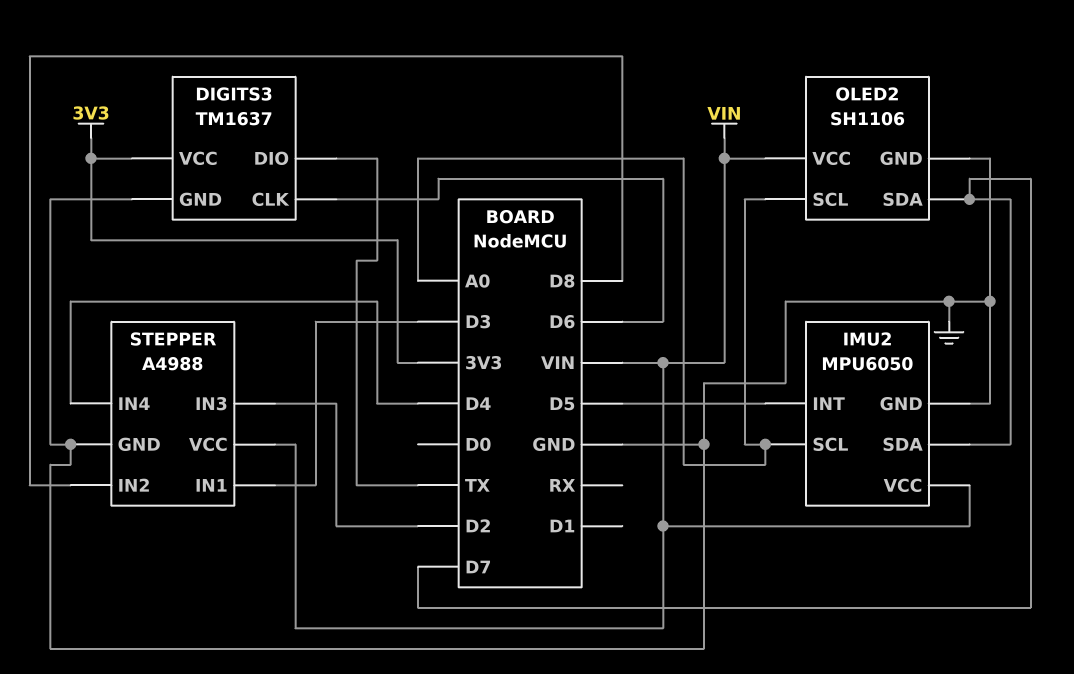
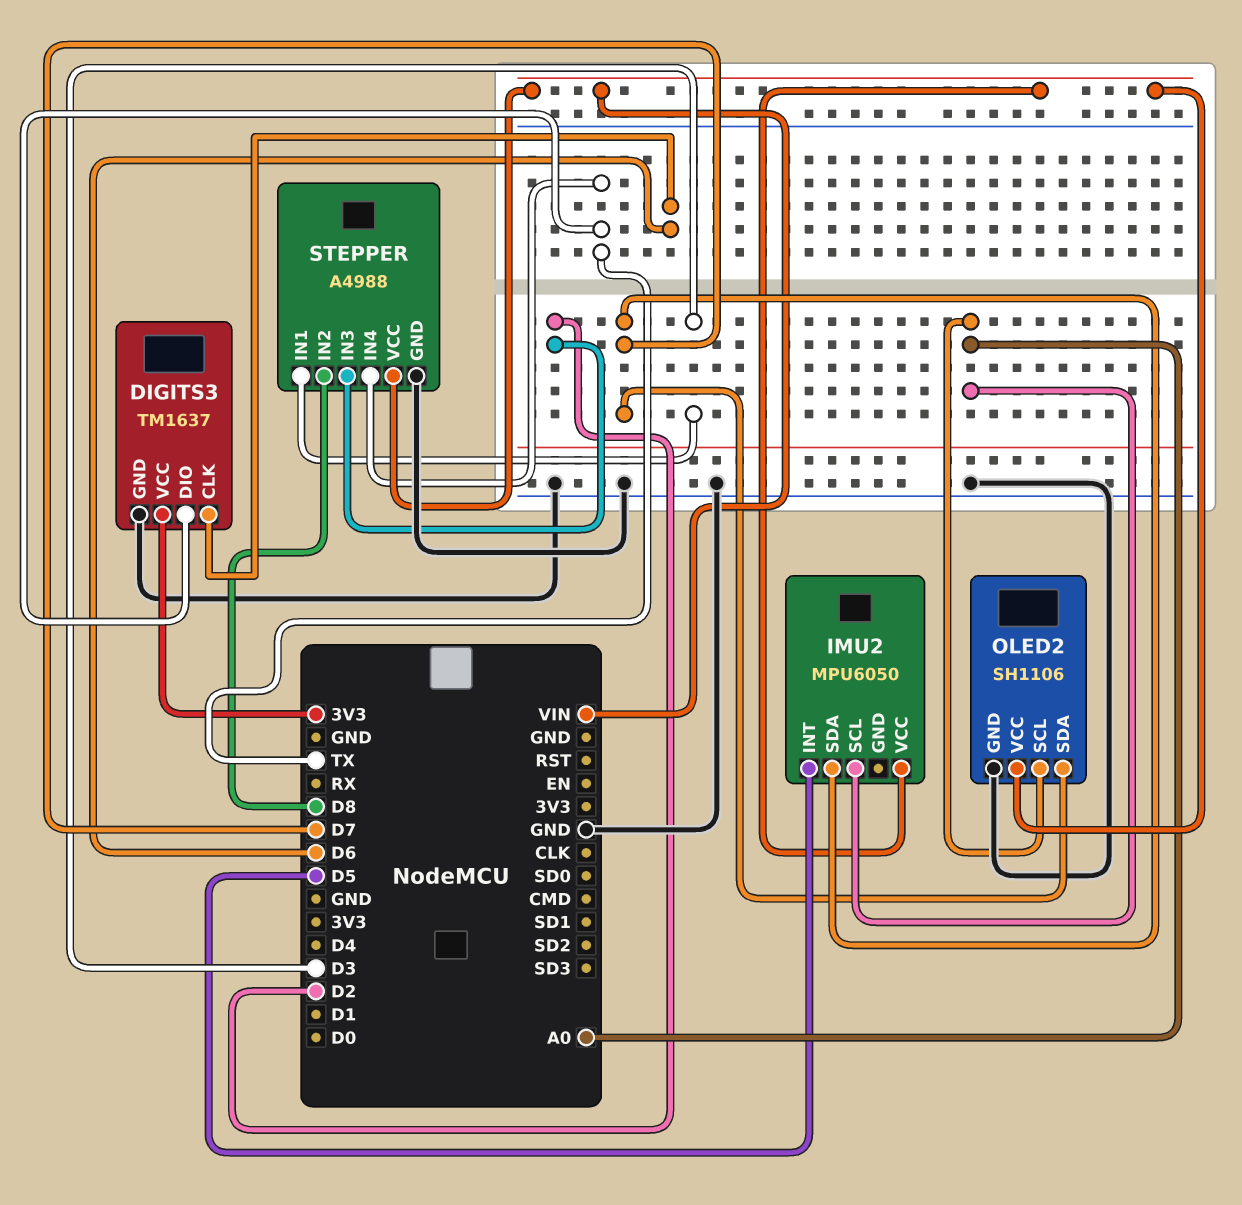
IMU2 pin GND: GND -> none
STEPPER pin IN4: D4 -> TX

